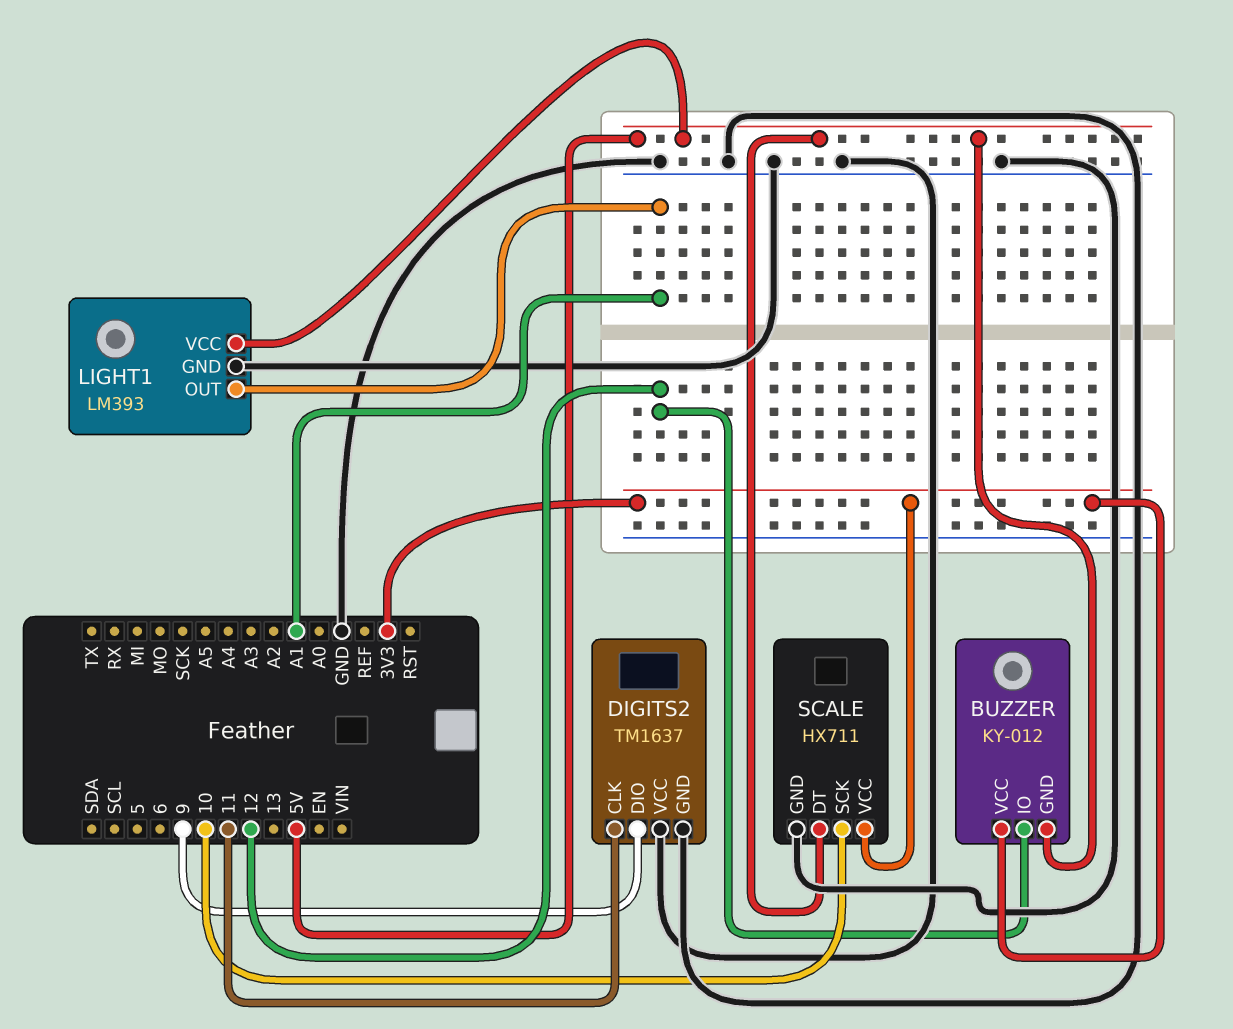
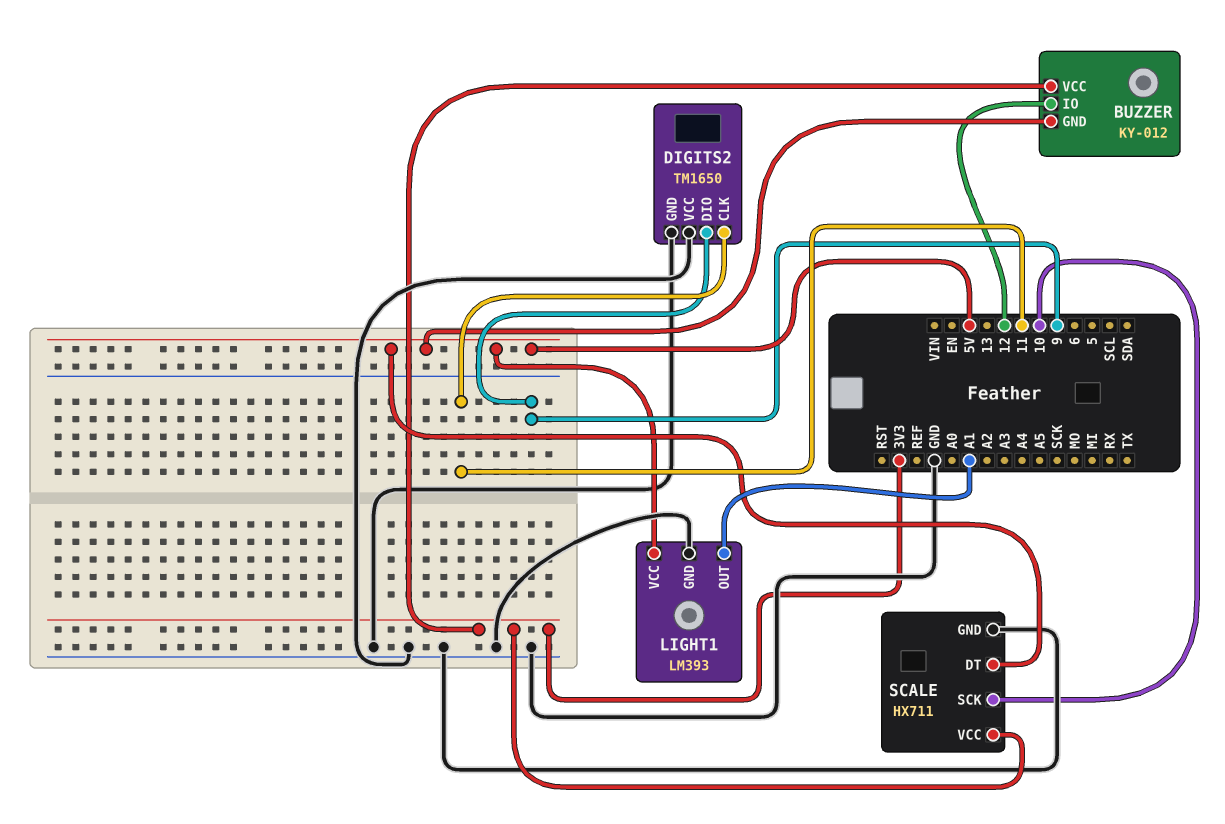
DIGITS2: TM1637 -> TM1650

